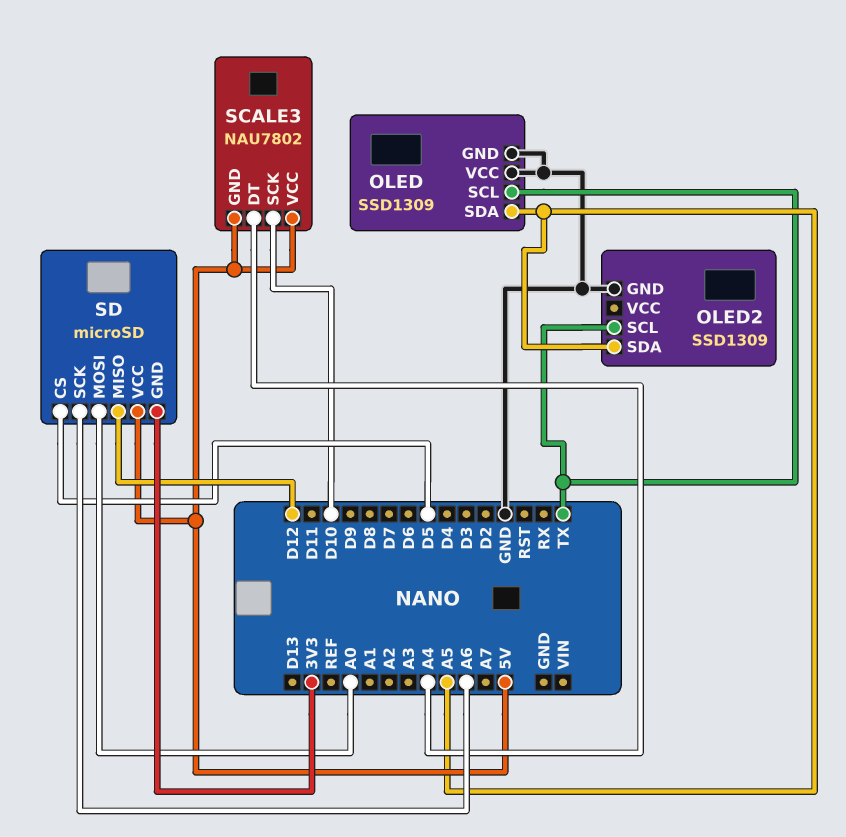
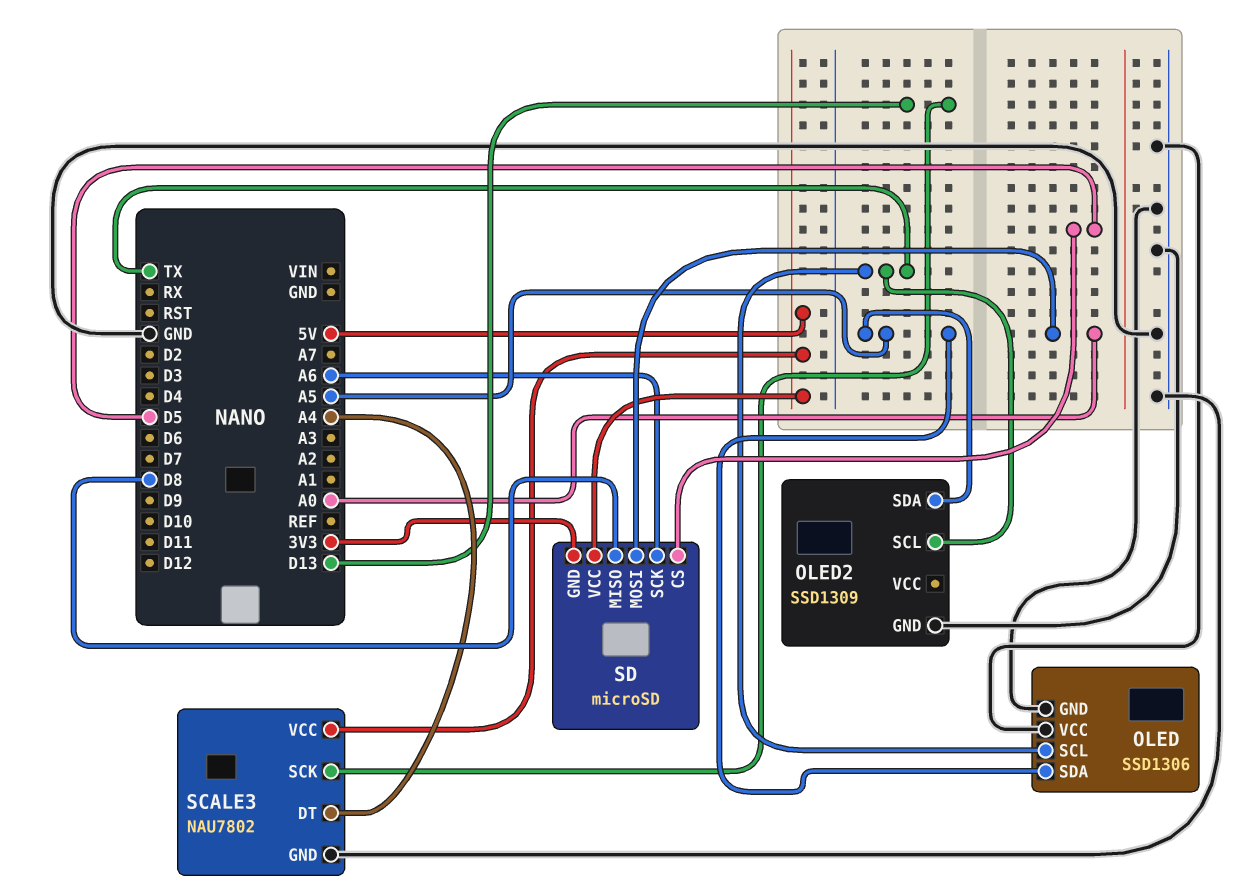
OLED: SSD1309 -> SSD1306
SCALE3 pin GND: 5V -> GND
SCALE3 pin SCK: D10 -> D13
SD pin MISO: D12 -> D8

